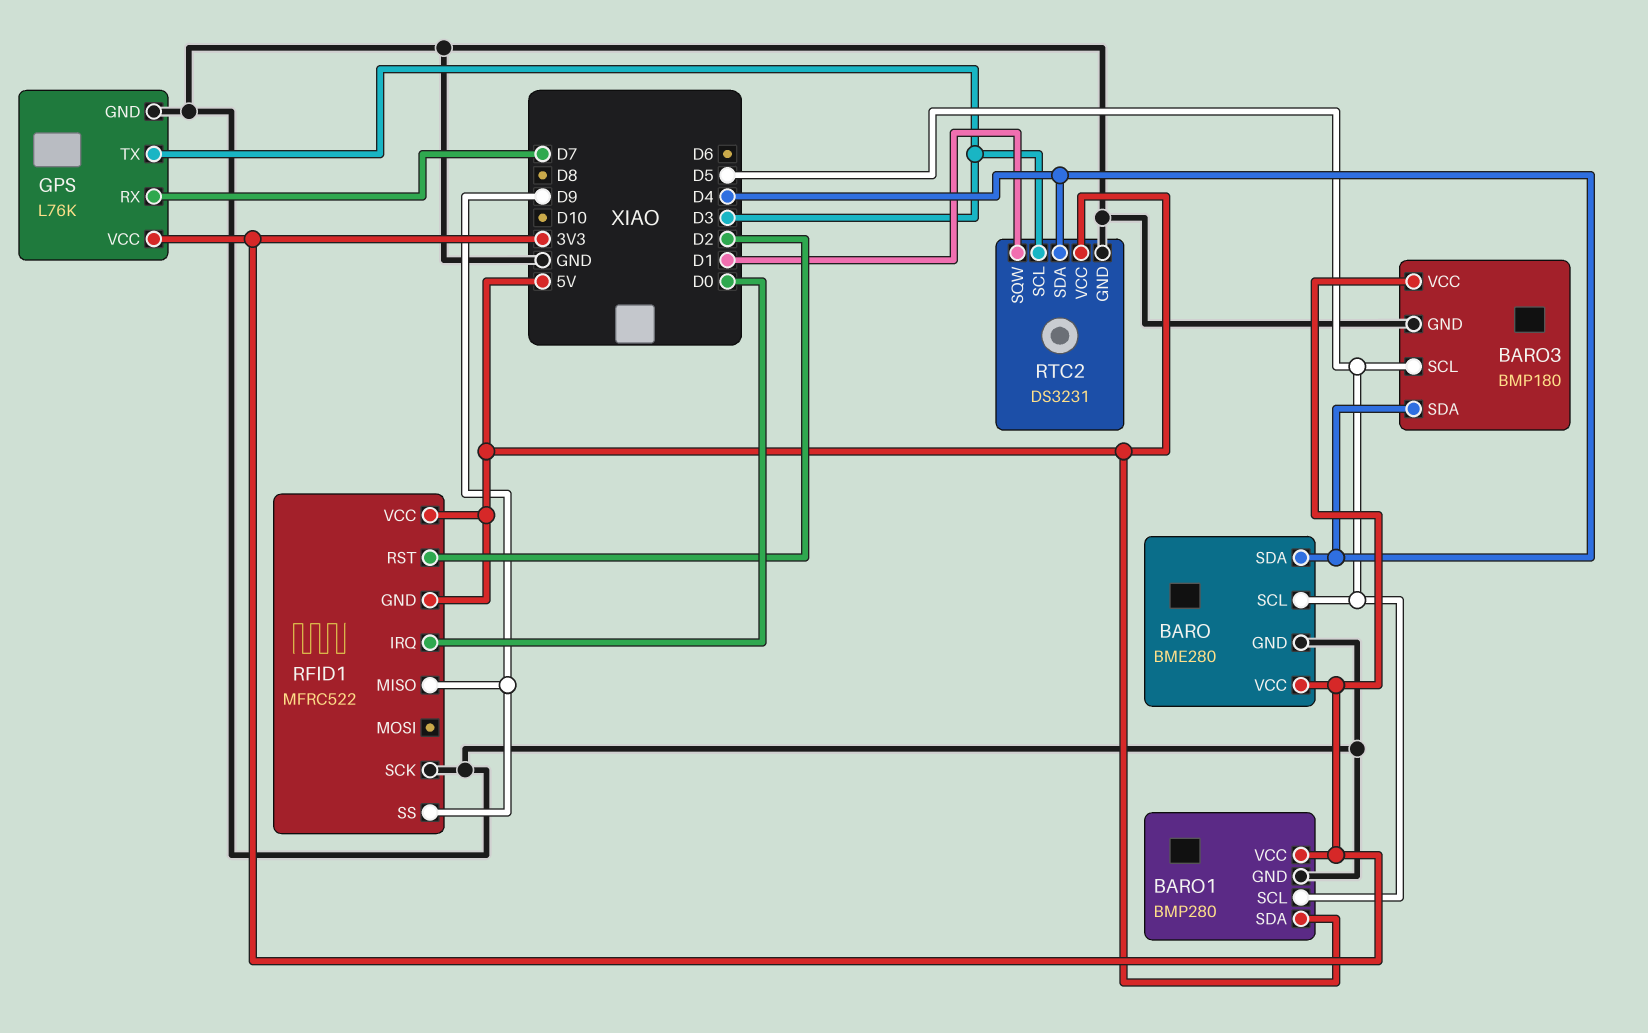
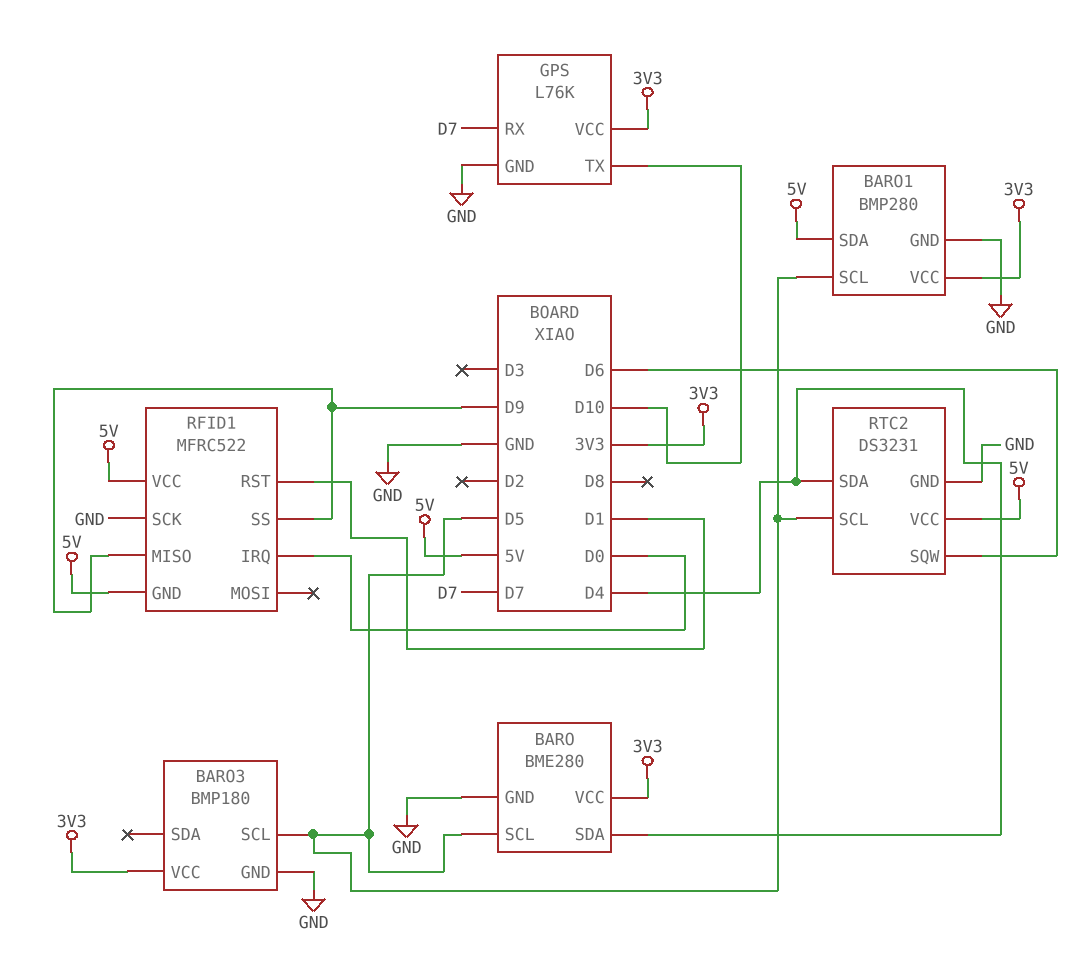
BARO3 pin SDA: D4 -> none
GPS pin TX: D3 -> D10
RFID1 pin RST: D2 -> D1
RTC2 pin SCL: D3 -> D5
RTC2 pin SQW: D1 -> D6

